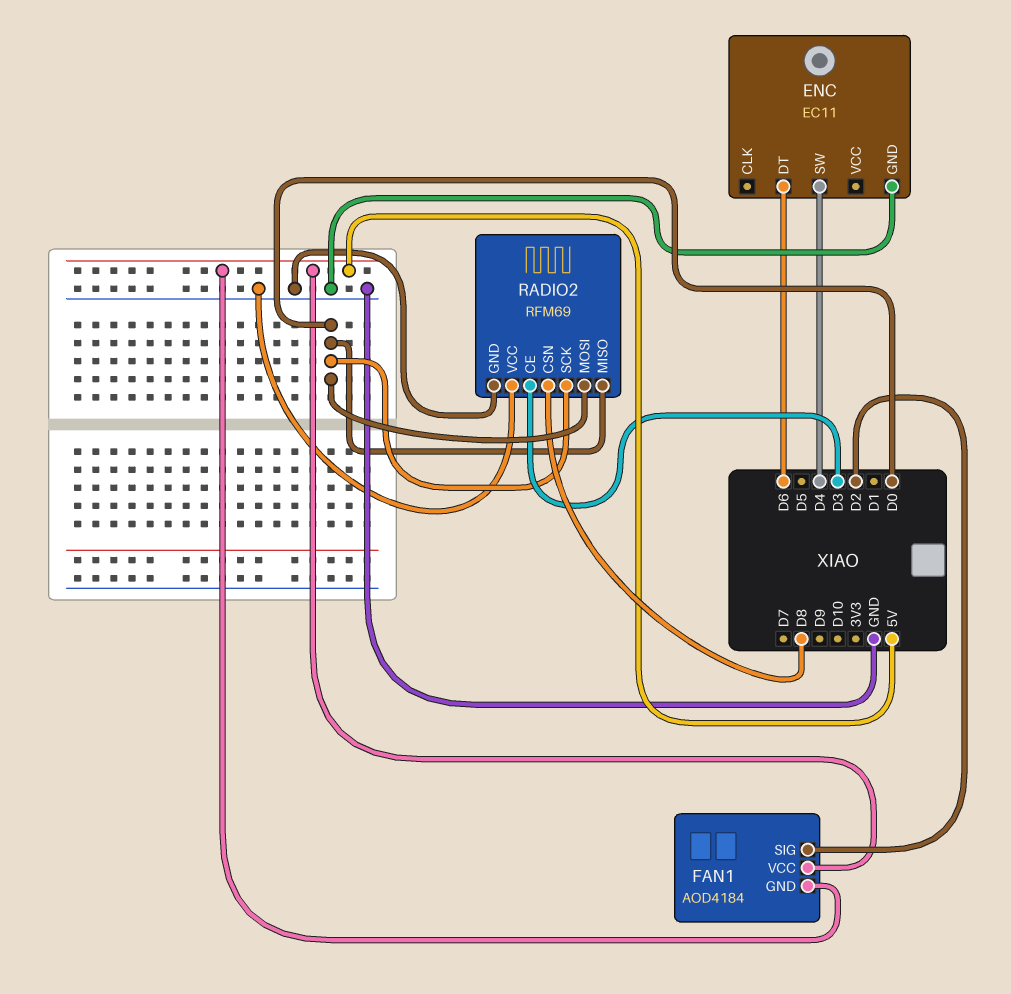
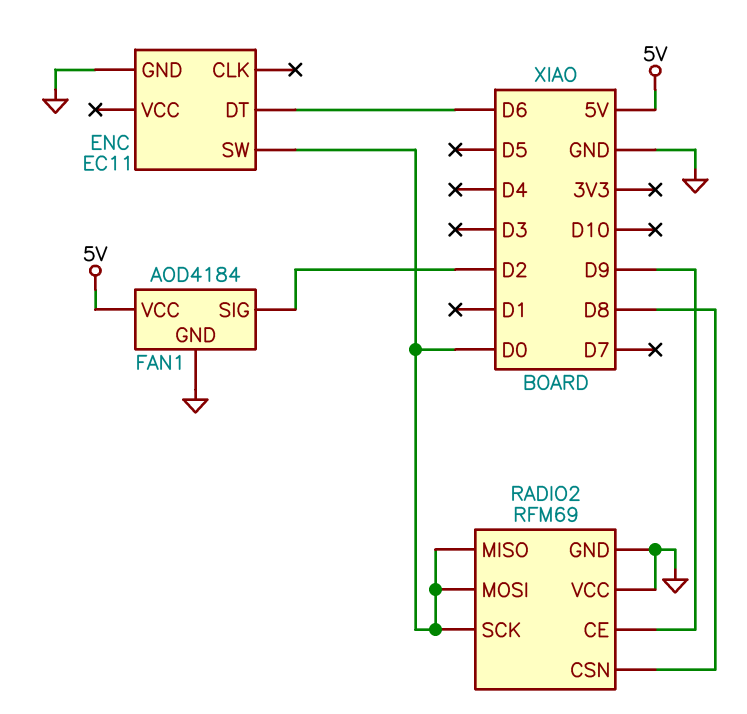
ENC pin SW: D4 -> D0
FAN1 pin GND: 5V -> GND
RADIO2 pin CE: D3 -> D9

